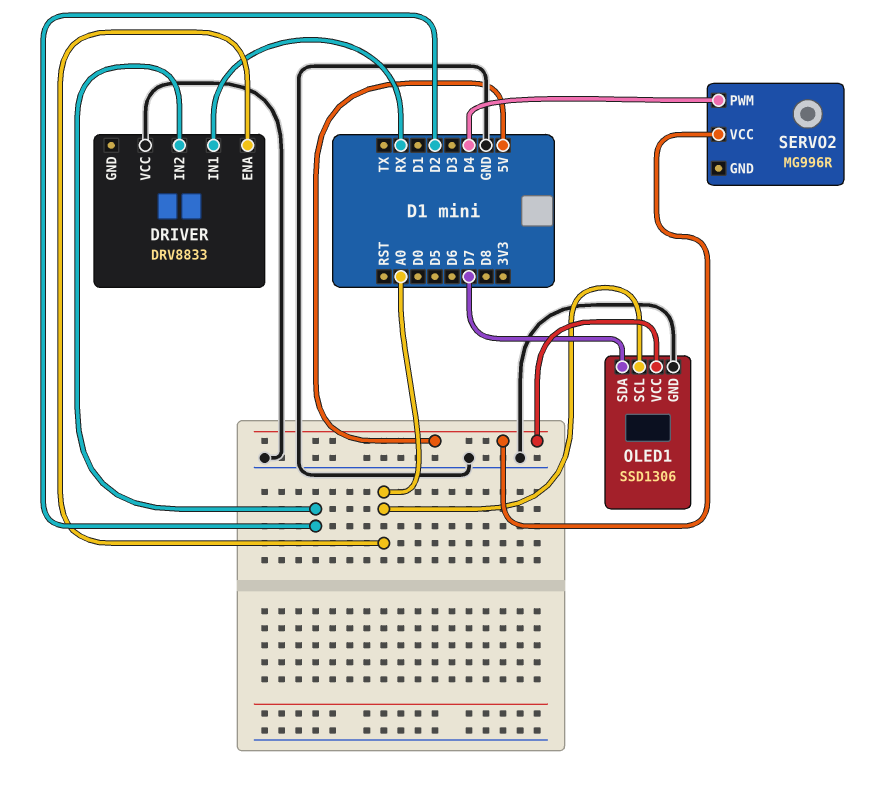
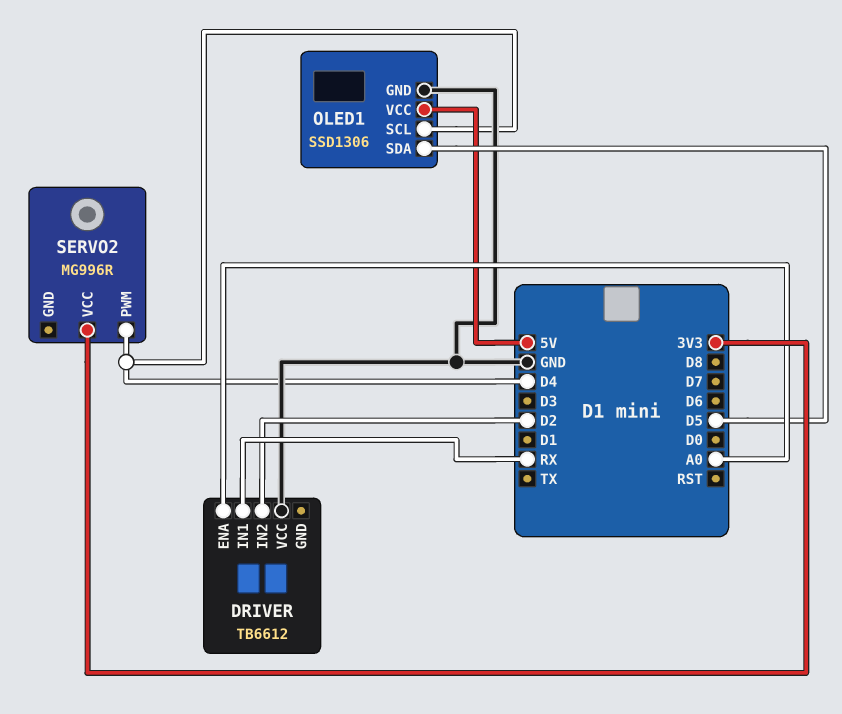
DRIVER: DRV8833 -> TB6612
OLED1 pin SCL: A0 -> D4
OLED1 pin SDA: D7 -> D5
SERVO2 pin VCC: 5V -> 3V3

